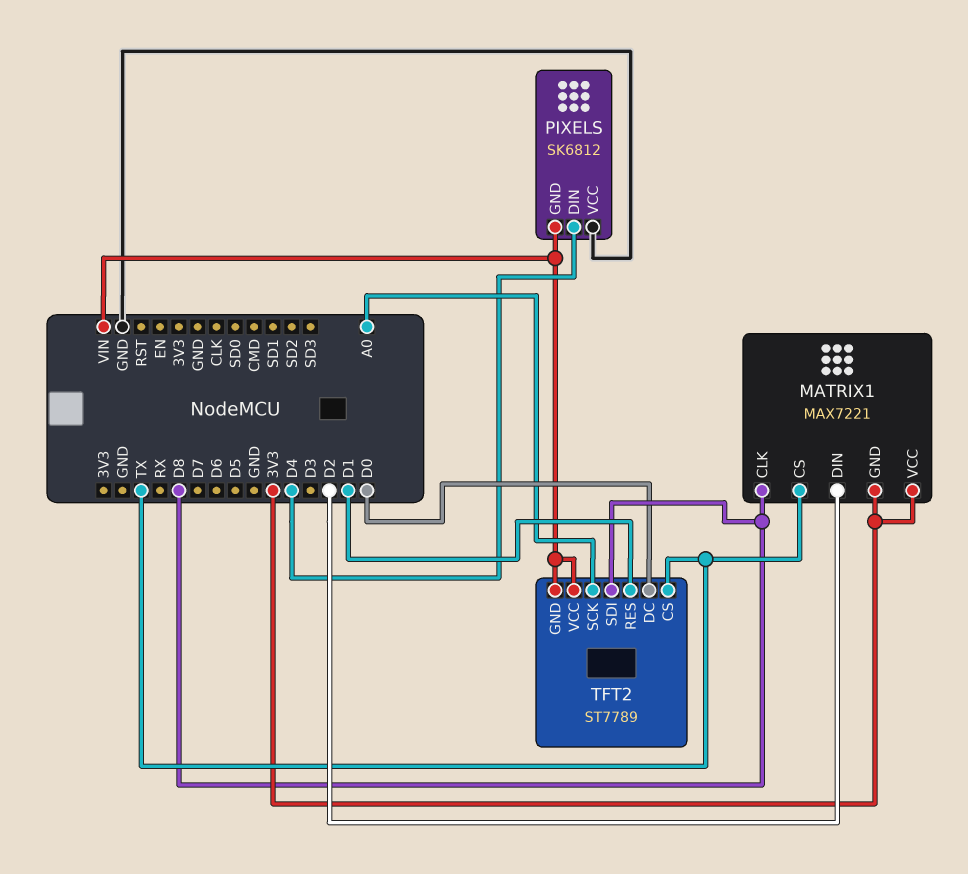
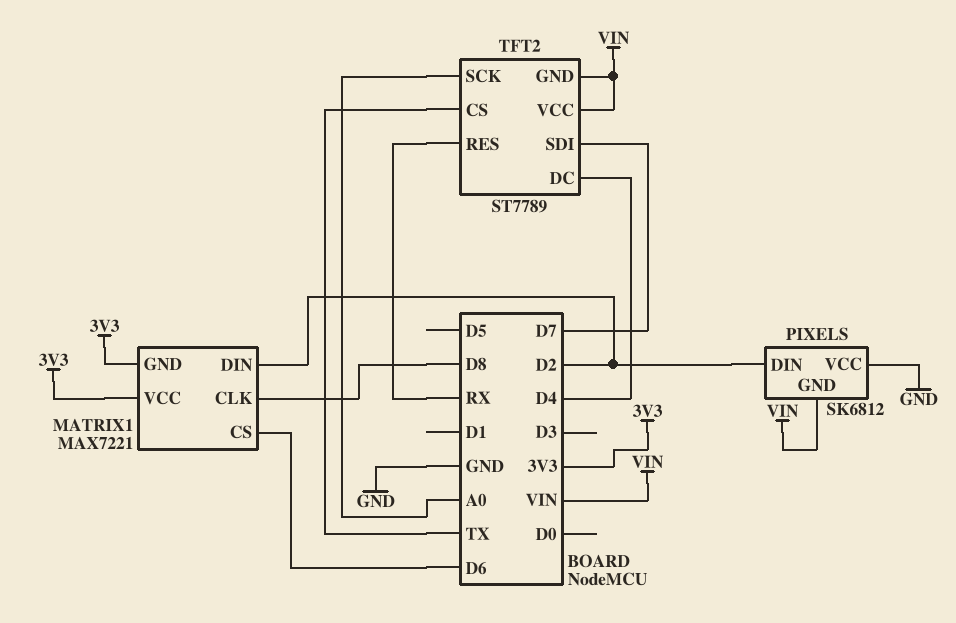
MATRIX1 pin CS: TX -> D6
PIXELS pin DIN: D4 -> D2
TFT2 pin DC: D0 -> D4
TFT2 pin RES: D1 -> RX
TFT2 pin SDI: D8 -> D7

